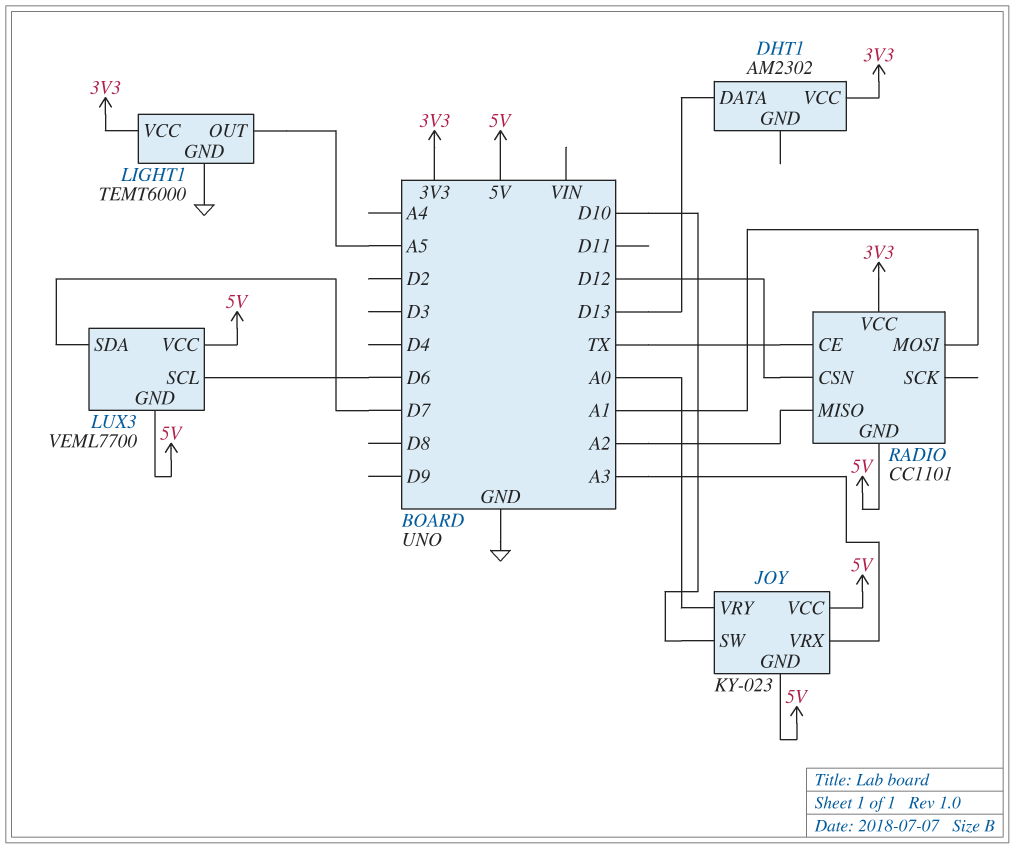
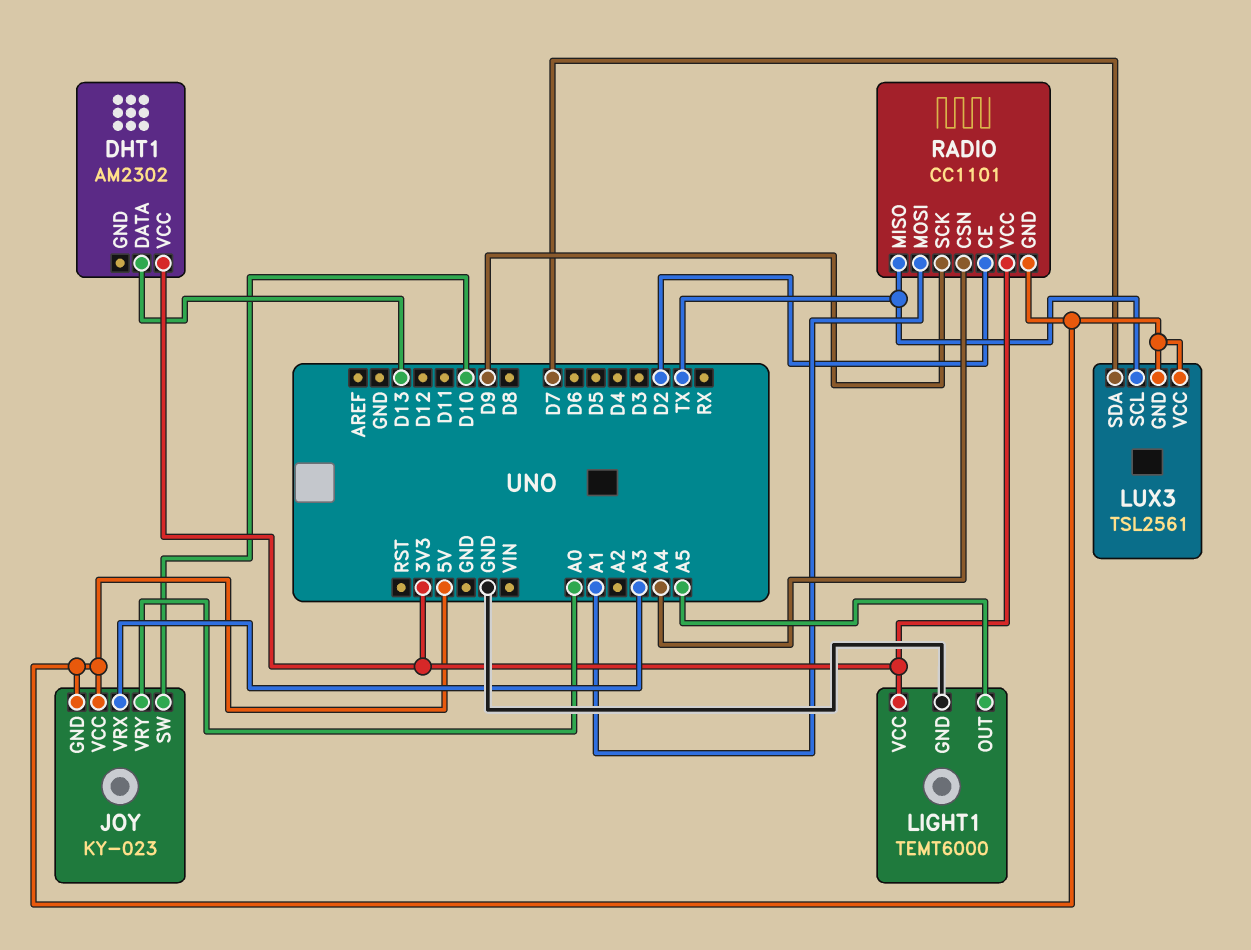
LUX3: VEML7700 -> TSL2561
LUX3 pin SCL: D6 -> TX
RADIO pin CE: TX -> D2
RADIO pin CSN: D12 -> A4
RADIO pin MISO: A2 -> TX
RADIO pin SCK: none -> D9

